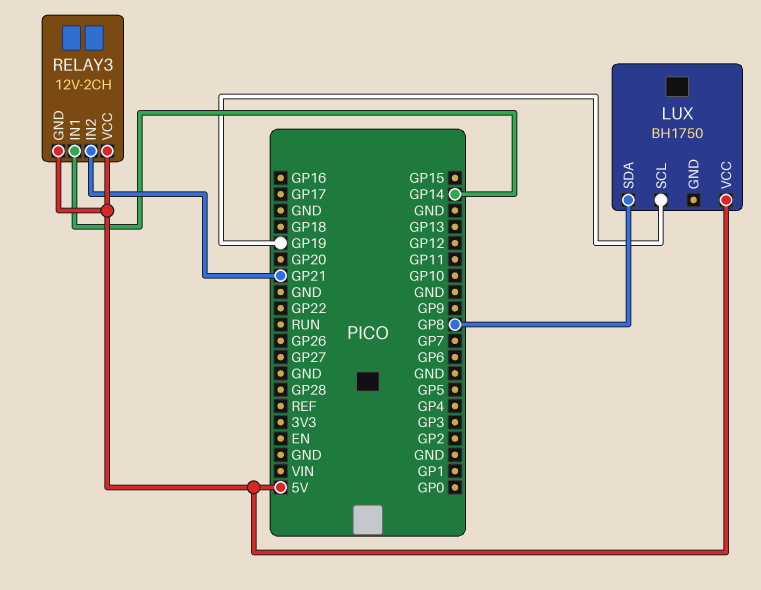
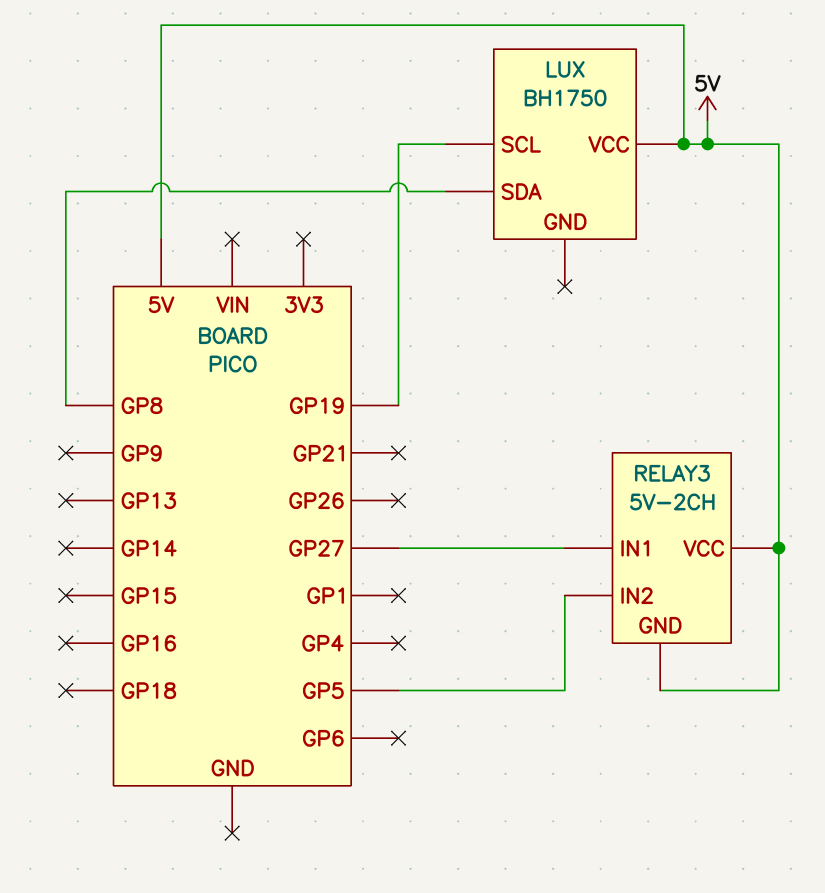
RELAY3: 12V-2CH -> 5V-2CH
RELAY3 pin IN1: GP14 -> GP27
RELAY3 pin IN2: GP21 -> GP5

